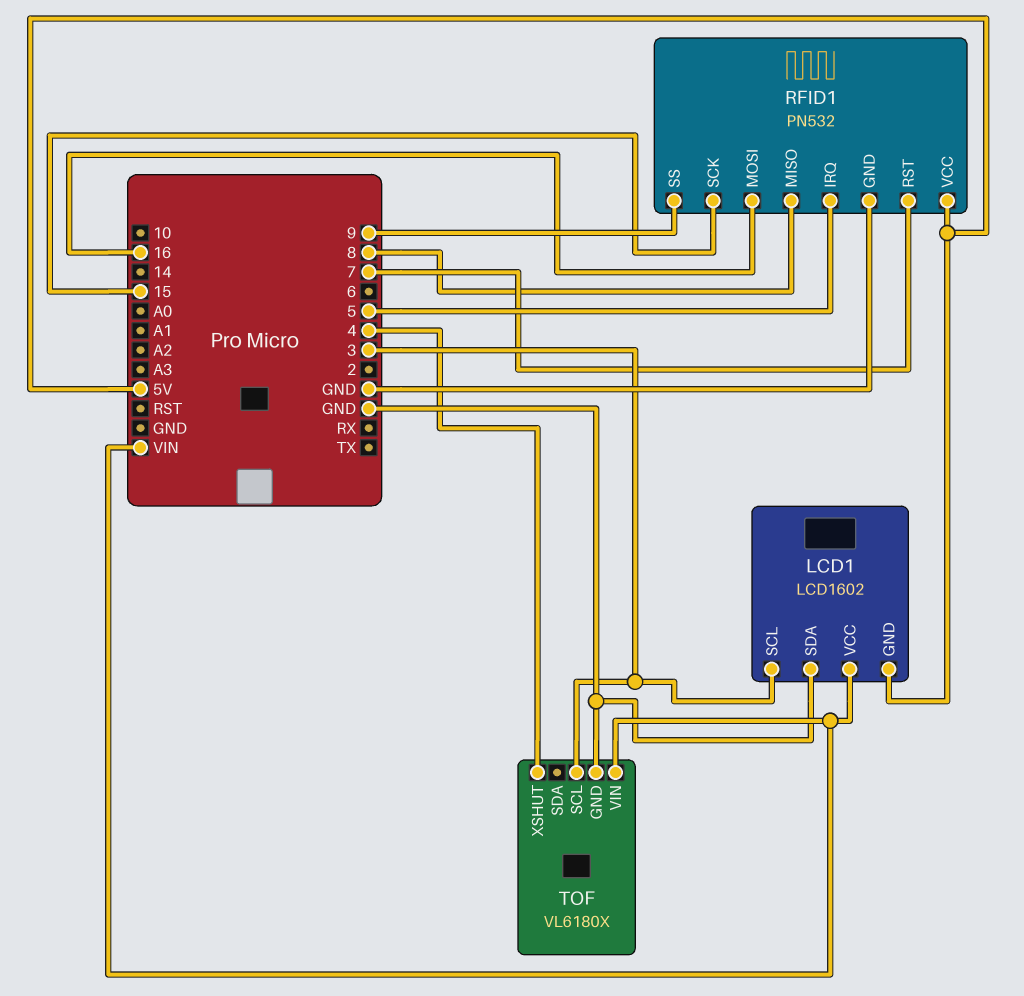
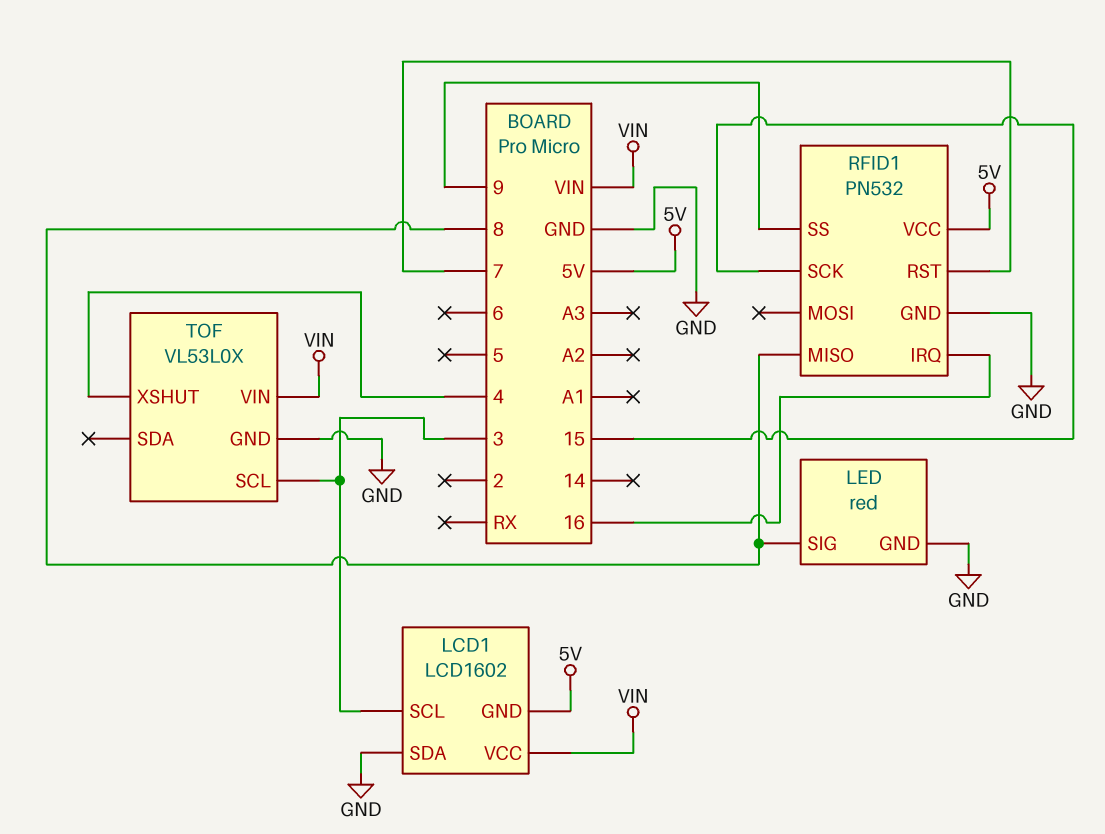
LED: none -> red
LED pin GND: none -> GND
LED pin SIG: none -> 8
RFID1 pin IRQ: 5 -> 16
RFID1 pin MOSI: 16 -> none
TOF: VL6180X -> VL53L0X

